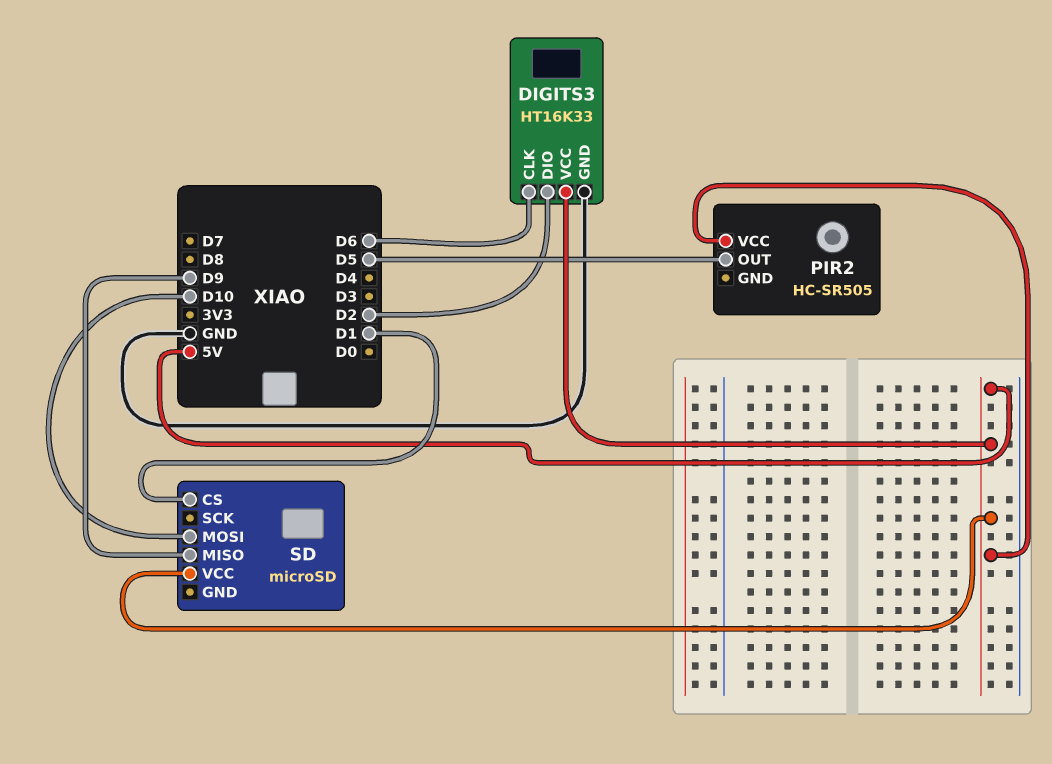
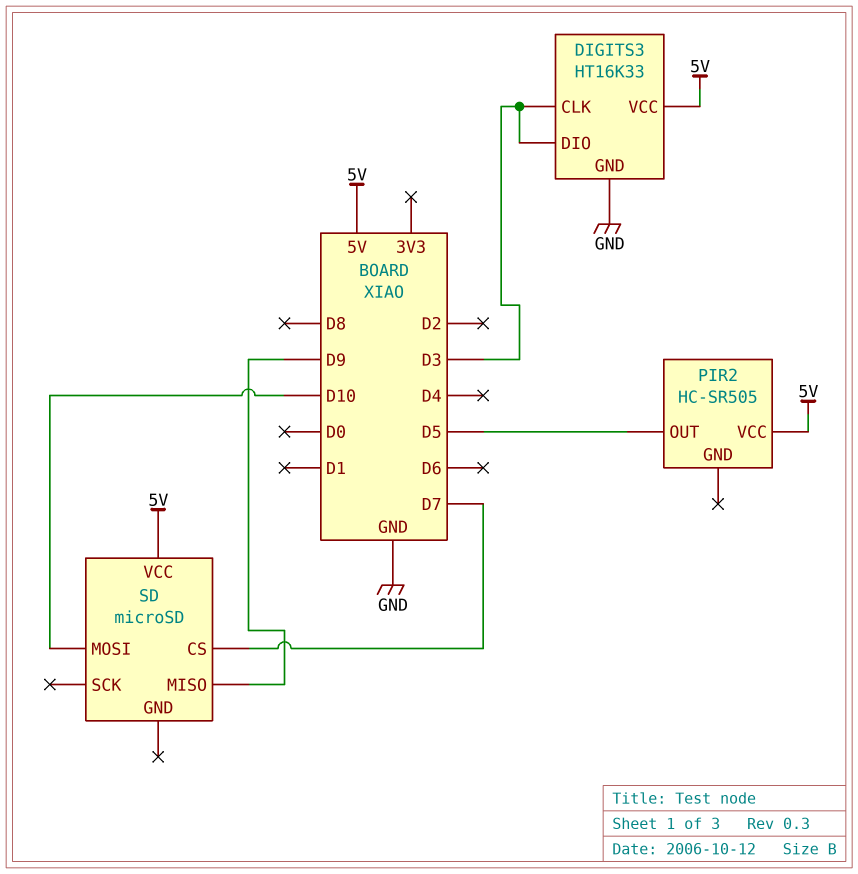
DIGITS3 pin CLK: D6 -> D3
DIGITS3 pin DIO: D2 -> D3
SD pin CS: D1 -> D7

